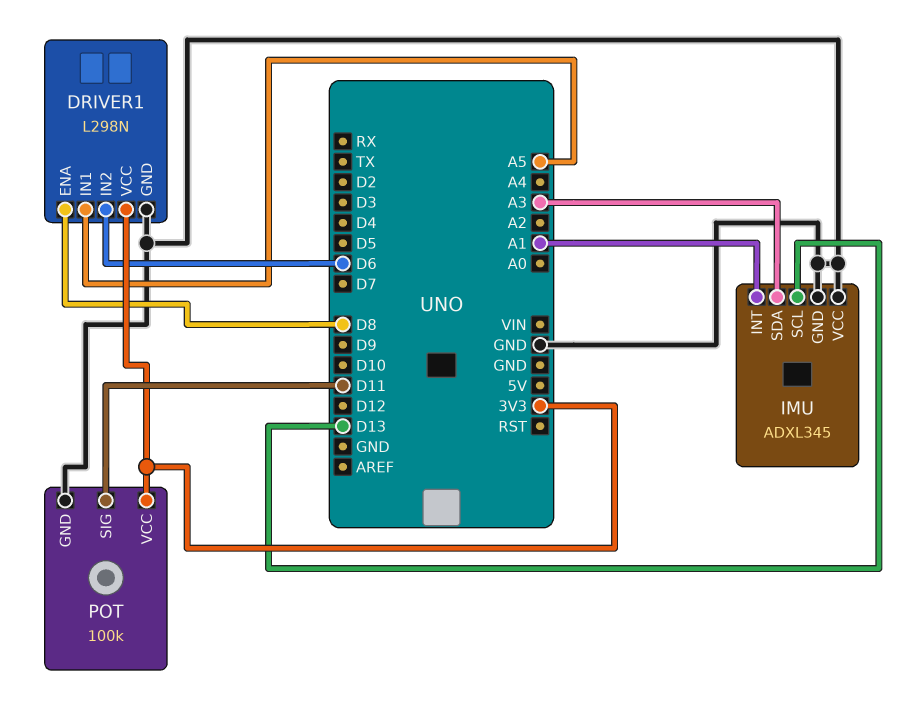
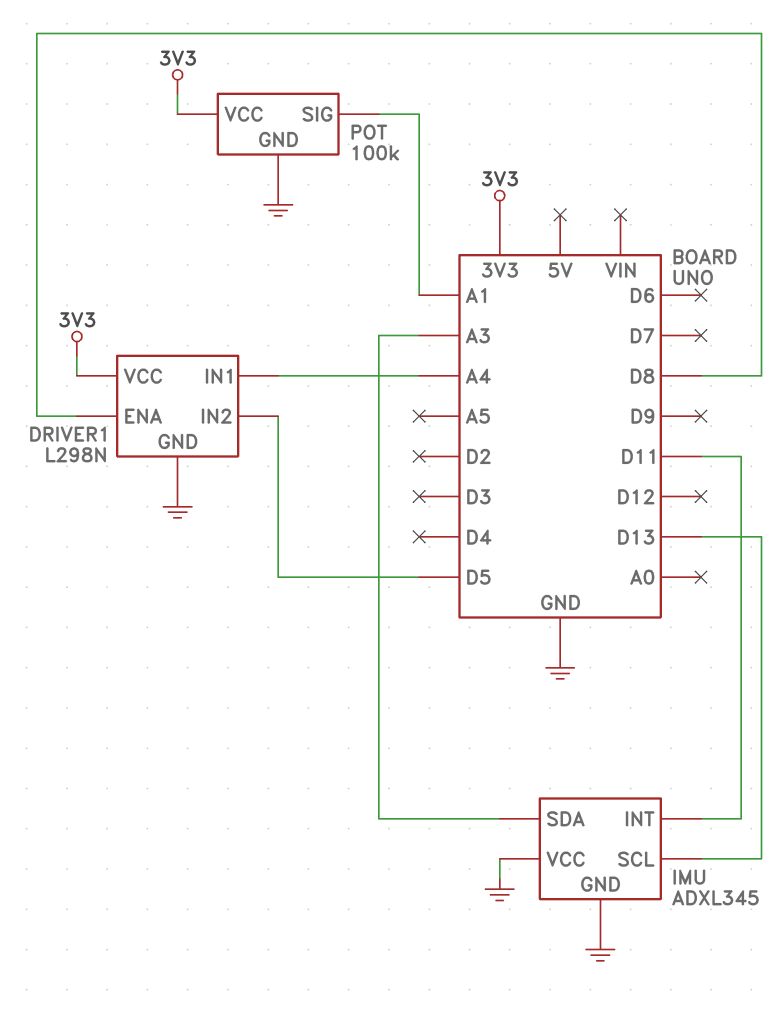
DRIVER1 pin IN1: A5 -> A4
DRIVER1 pin IN2: D6 -> D5
IMU pin INT: A1 -> D11
POT pin SIG: D11 -> A1

